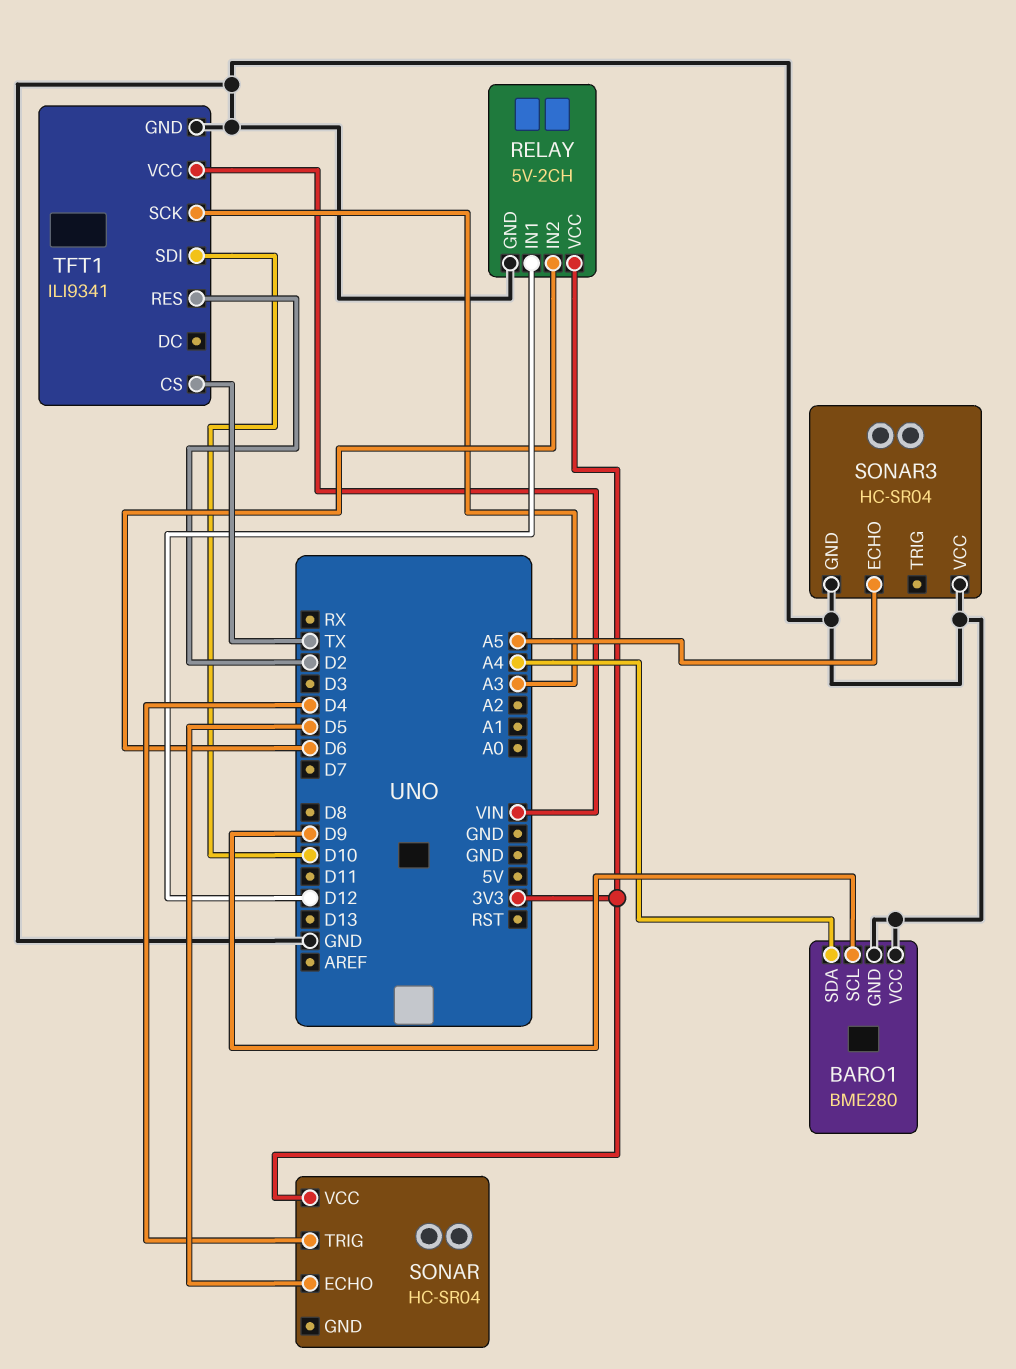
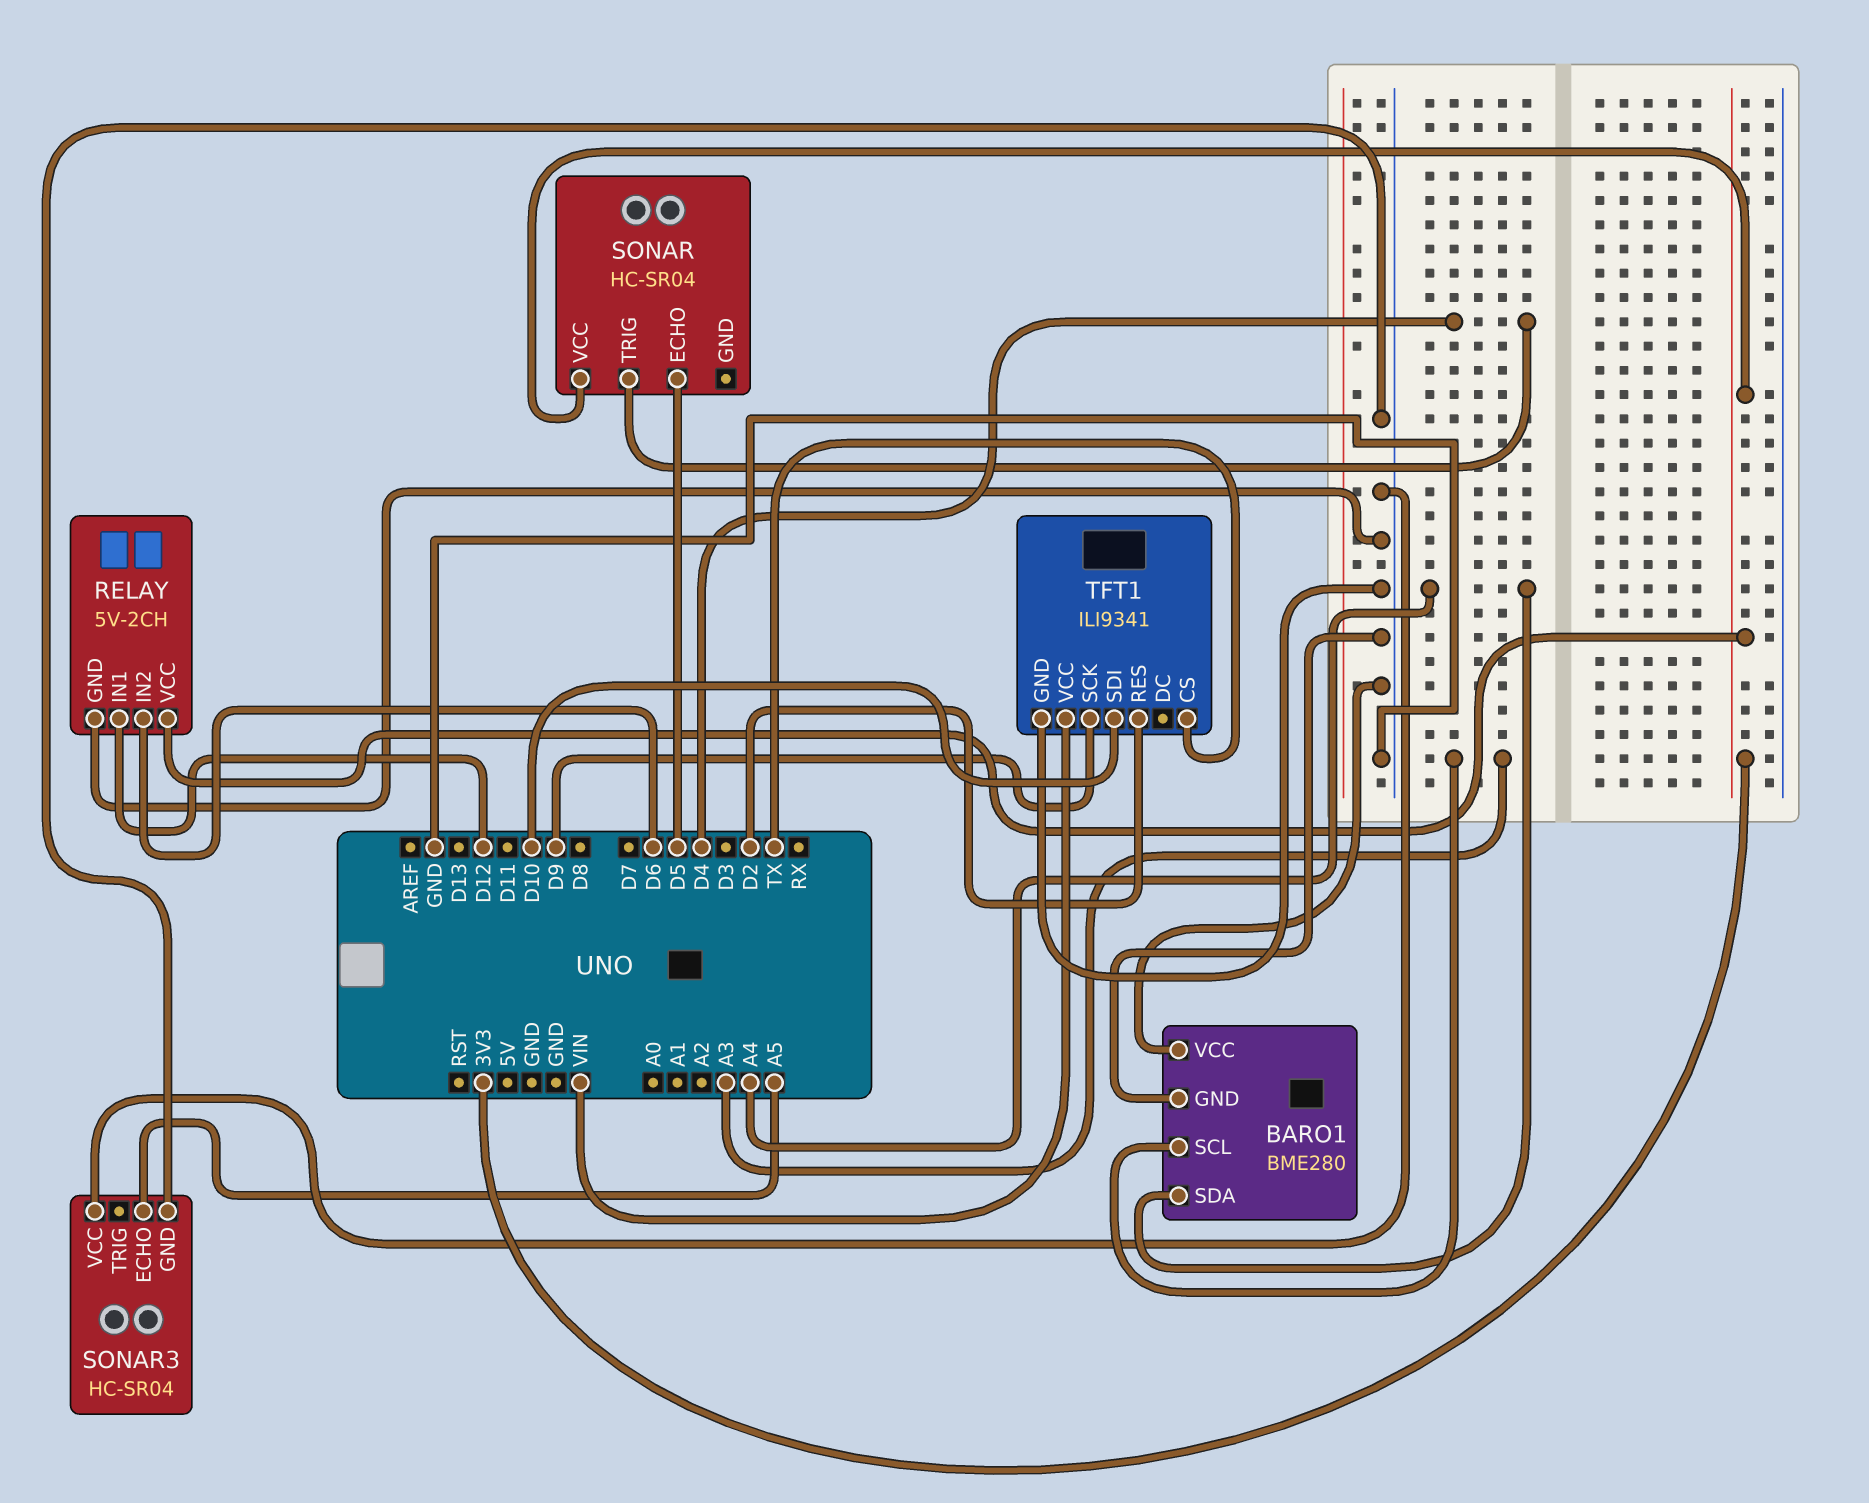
BARO1 pin SCL: D9 -> A3
TFT1 pin SCK: A3 -> D9

